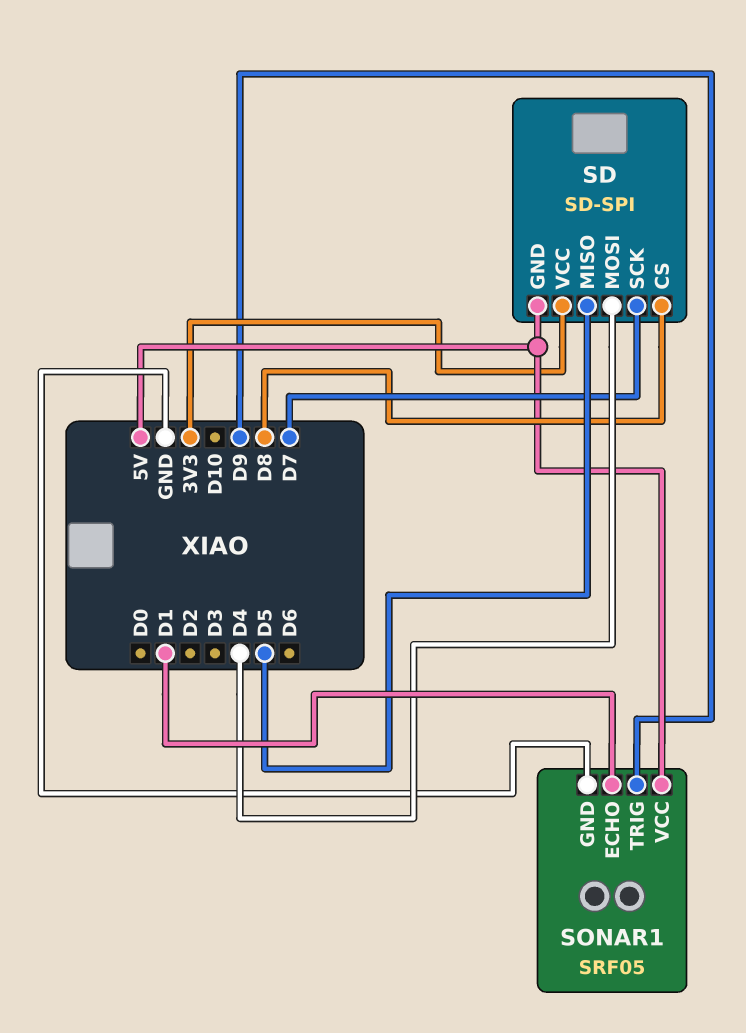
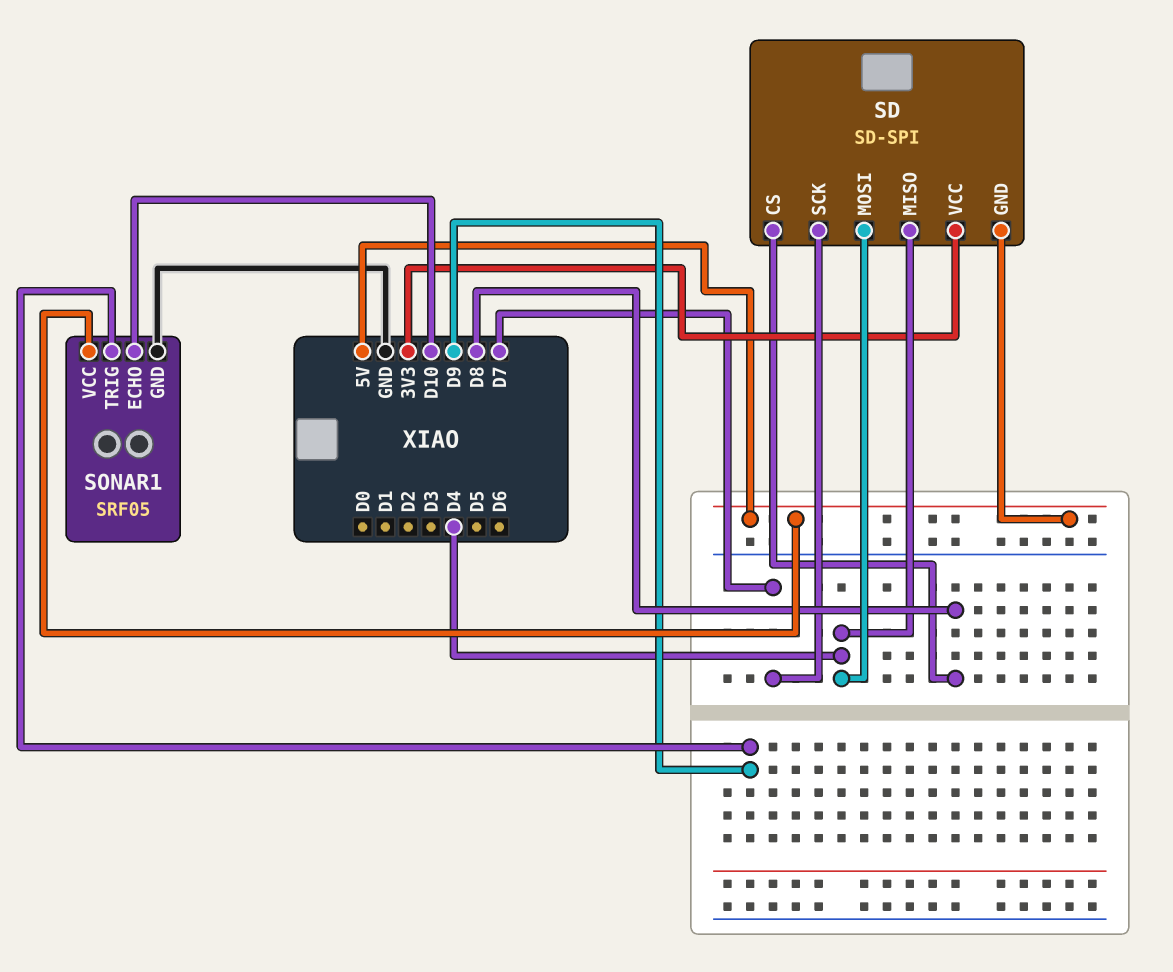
SD pin MISO: D5 -> D4
SONAR1 pin ECHO: D1 -> D10

